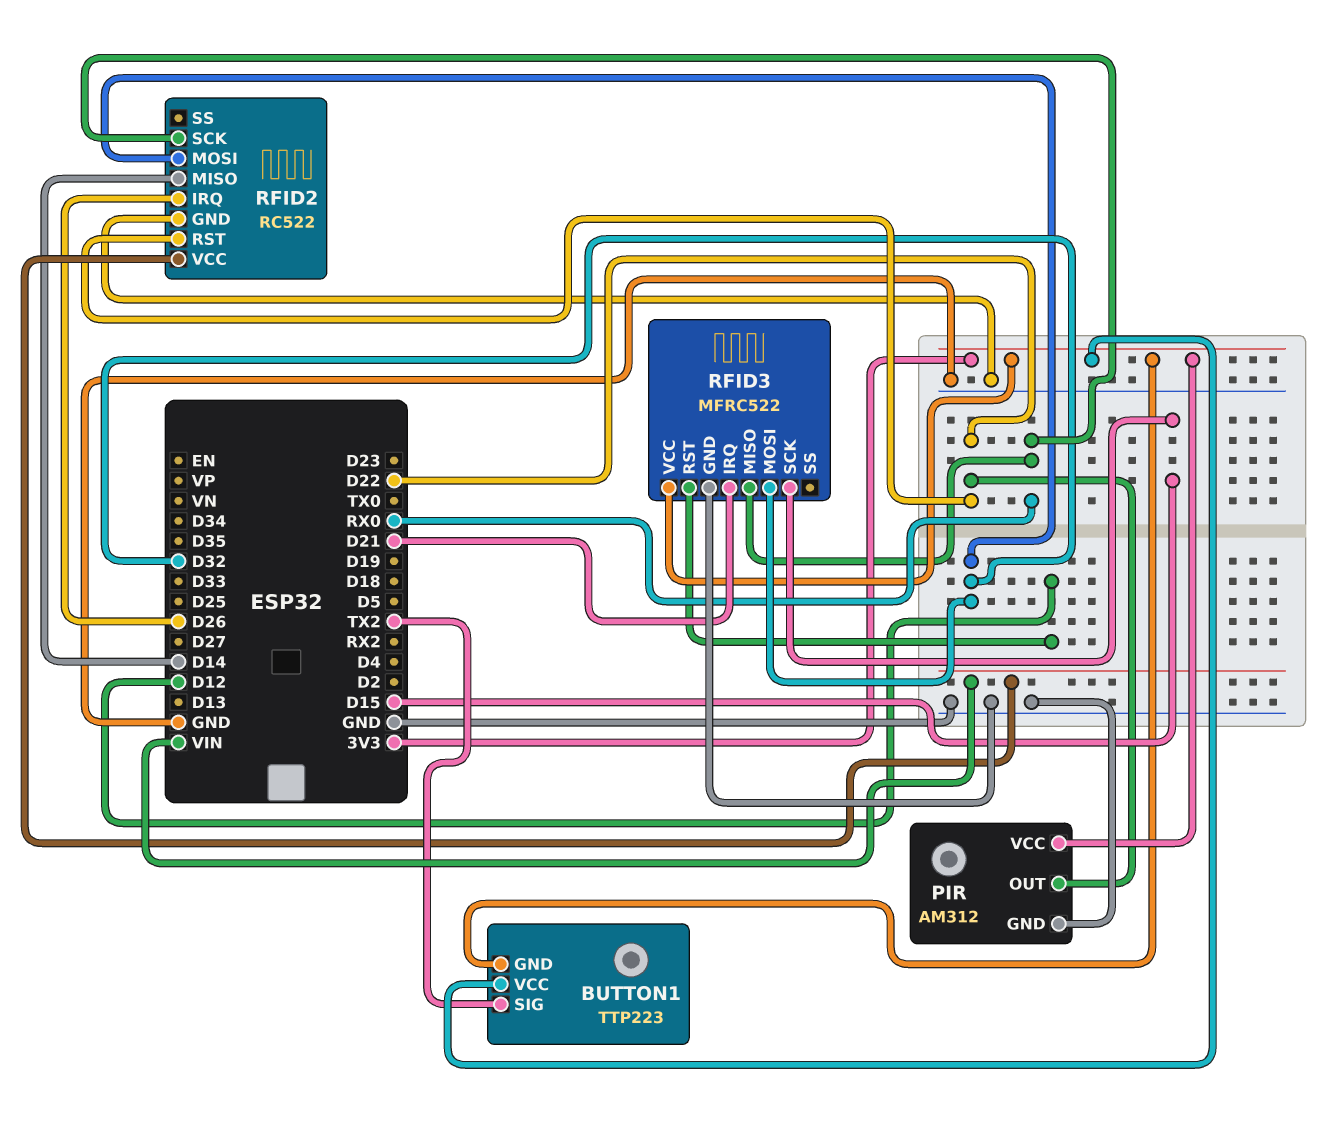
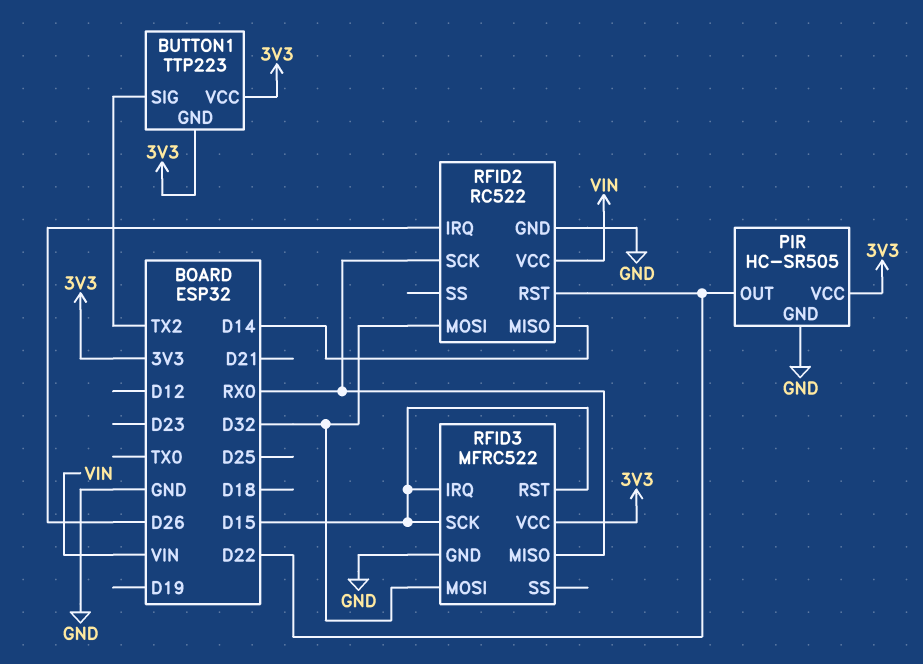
PIR: AM312 -> HC-SR505
RFID3 pin IRQ: D21 -> D15
RFID3 pin RST: D12 -> D15

